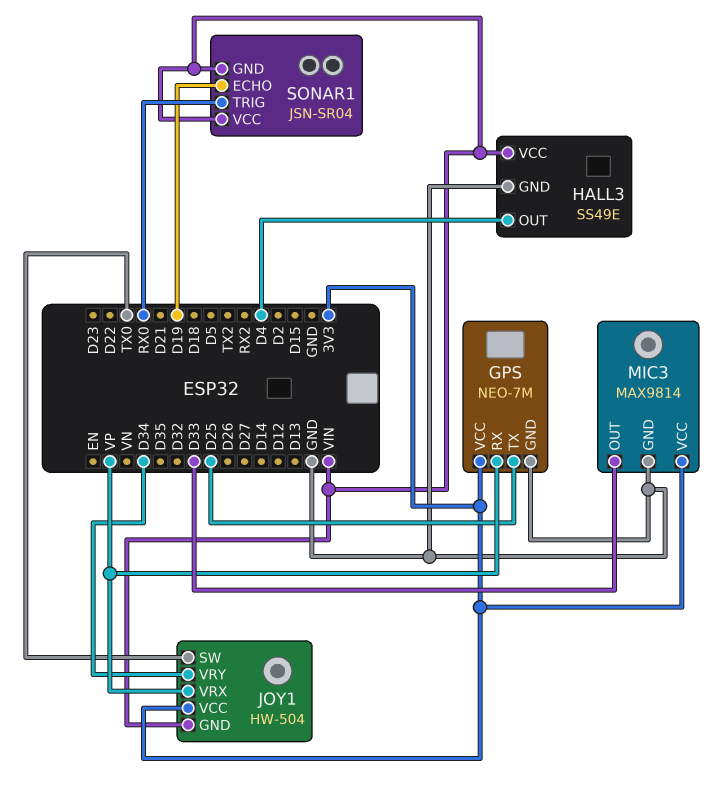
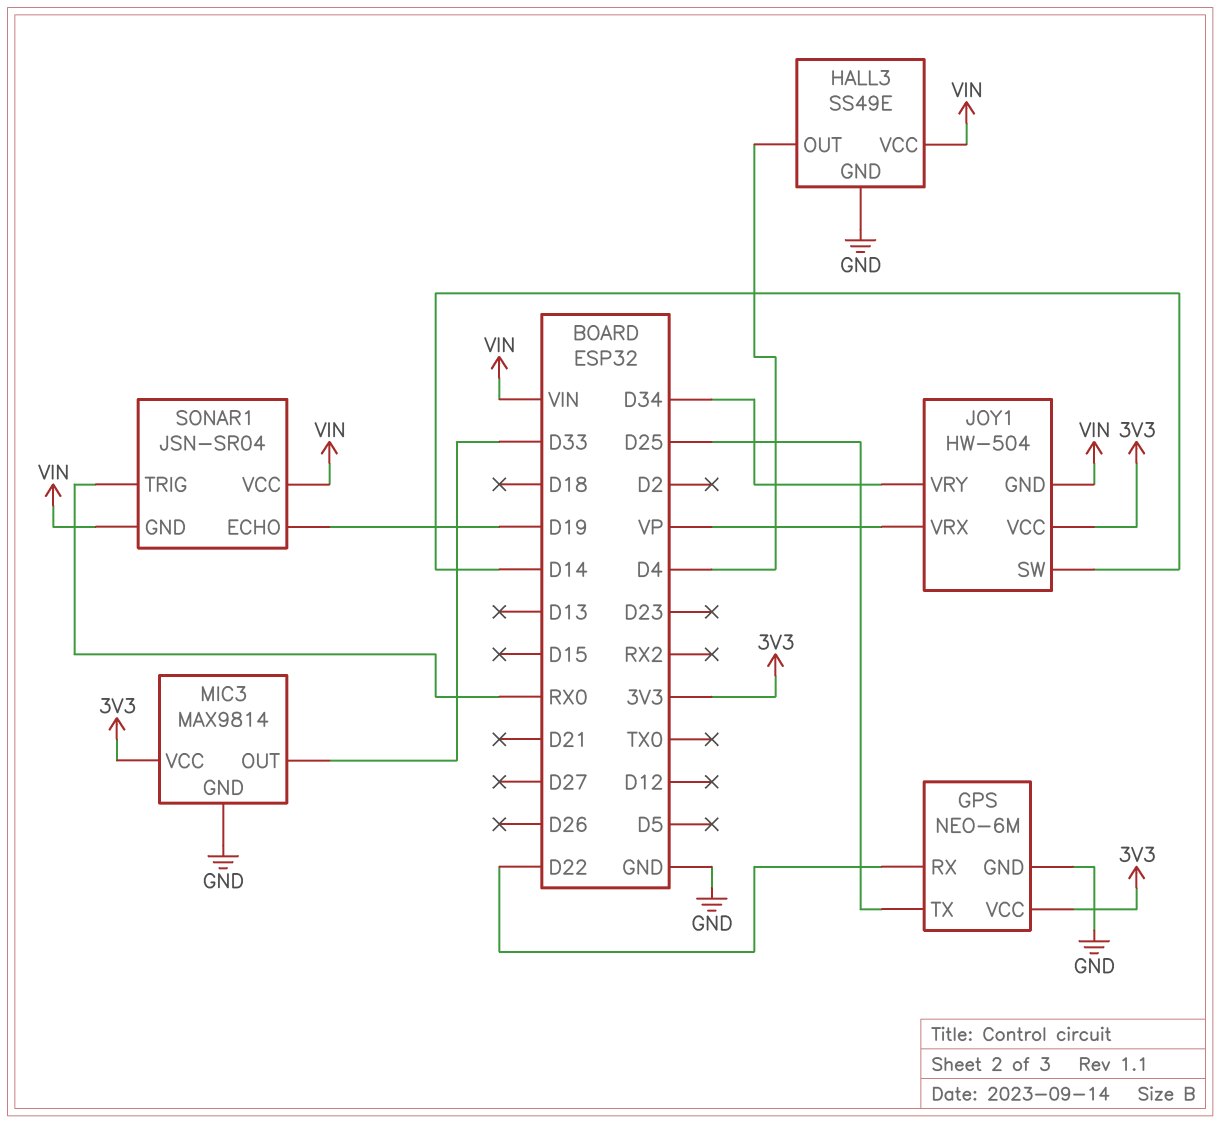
GPS: NEO-7M -> NEO-6M
GPS pin RX: VP -> D22
JOY1 pin SW: TX0 -> D14

